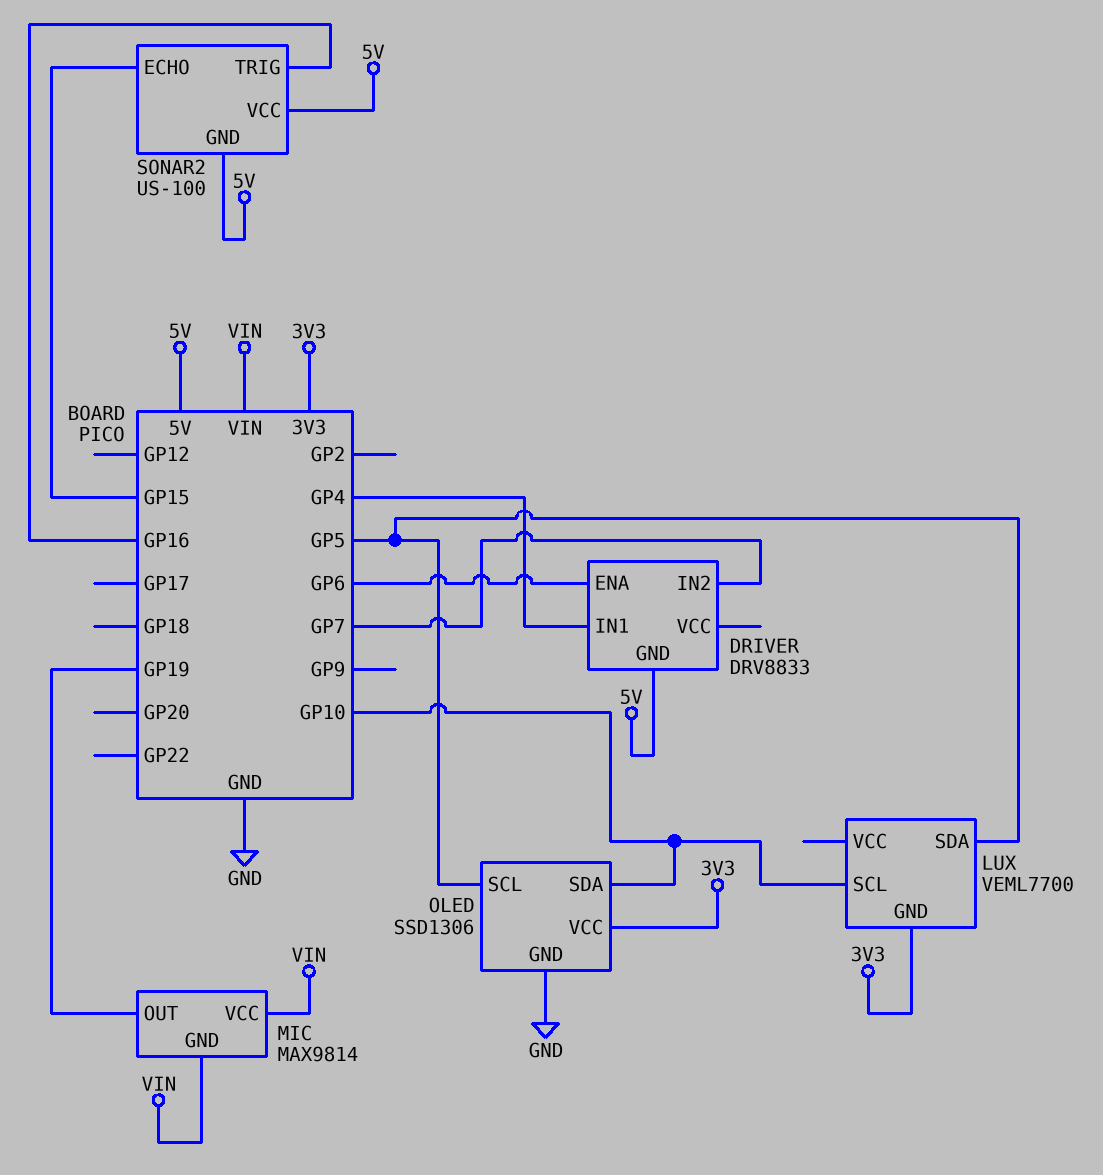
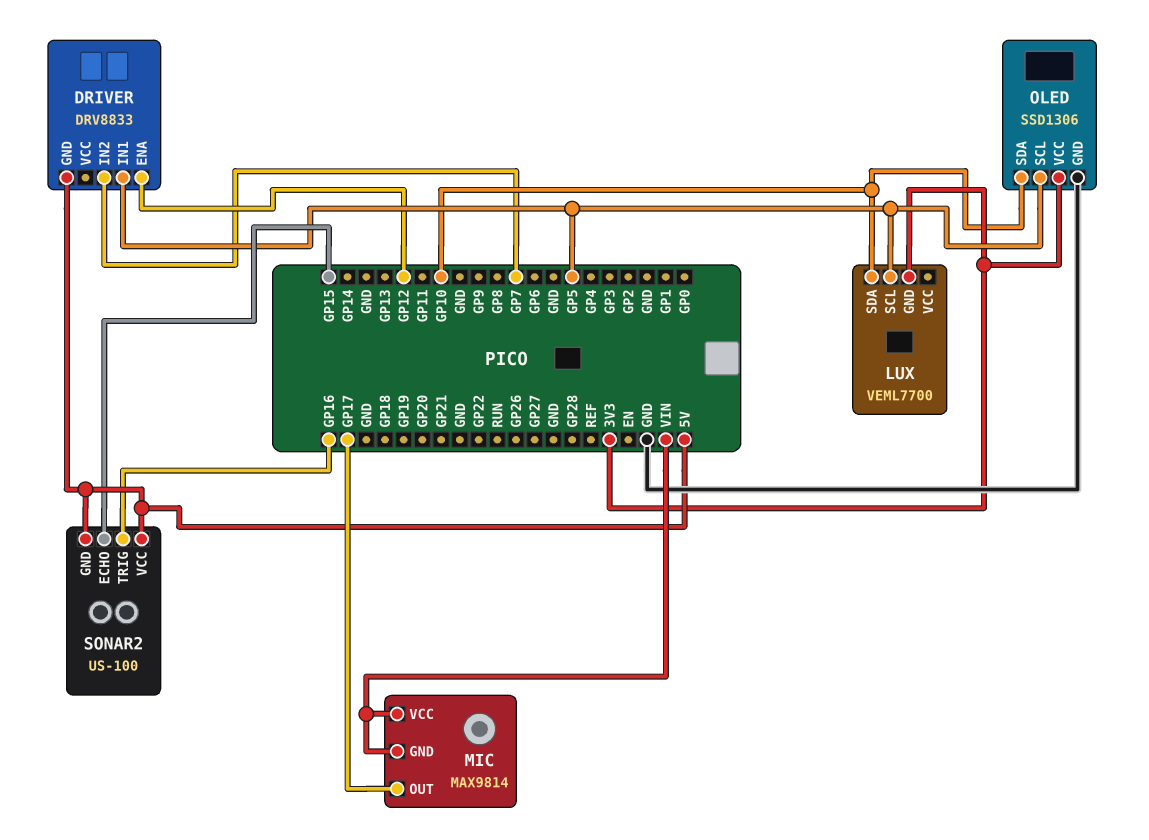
DRIVER pin ENA: GP6 -> GP12
DRIVER pin IN1: GP4 -> GP5
LUX pin SCL: GP10 -> GP5
LUX pin SDA: GP5 -> GP10
MIC pin OUT: GP19 -> GP17

